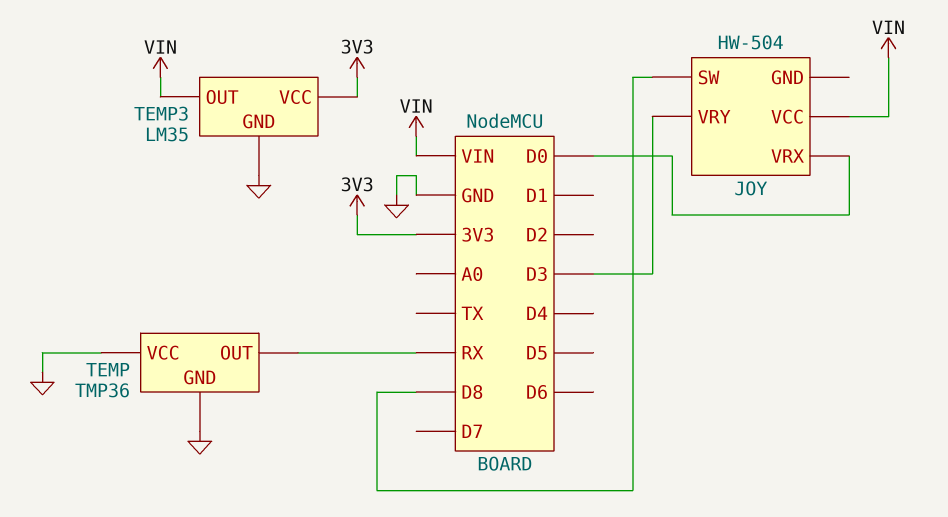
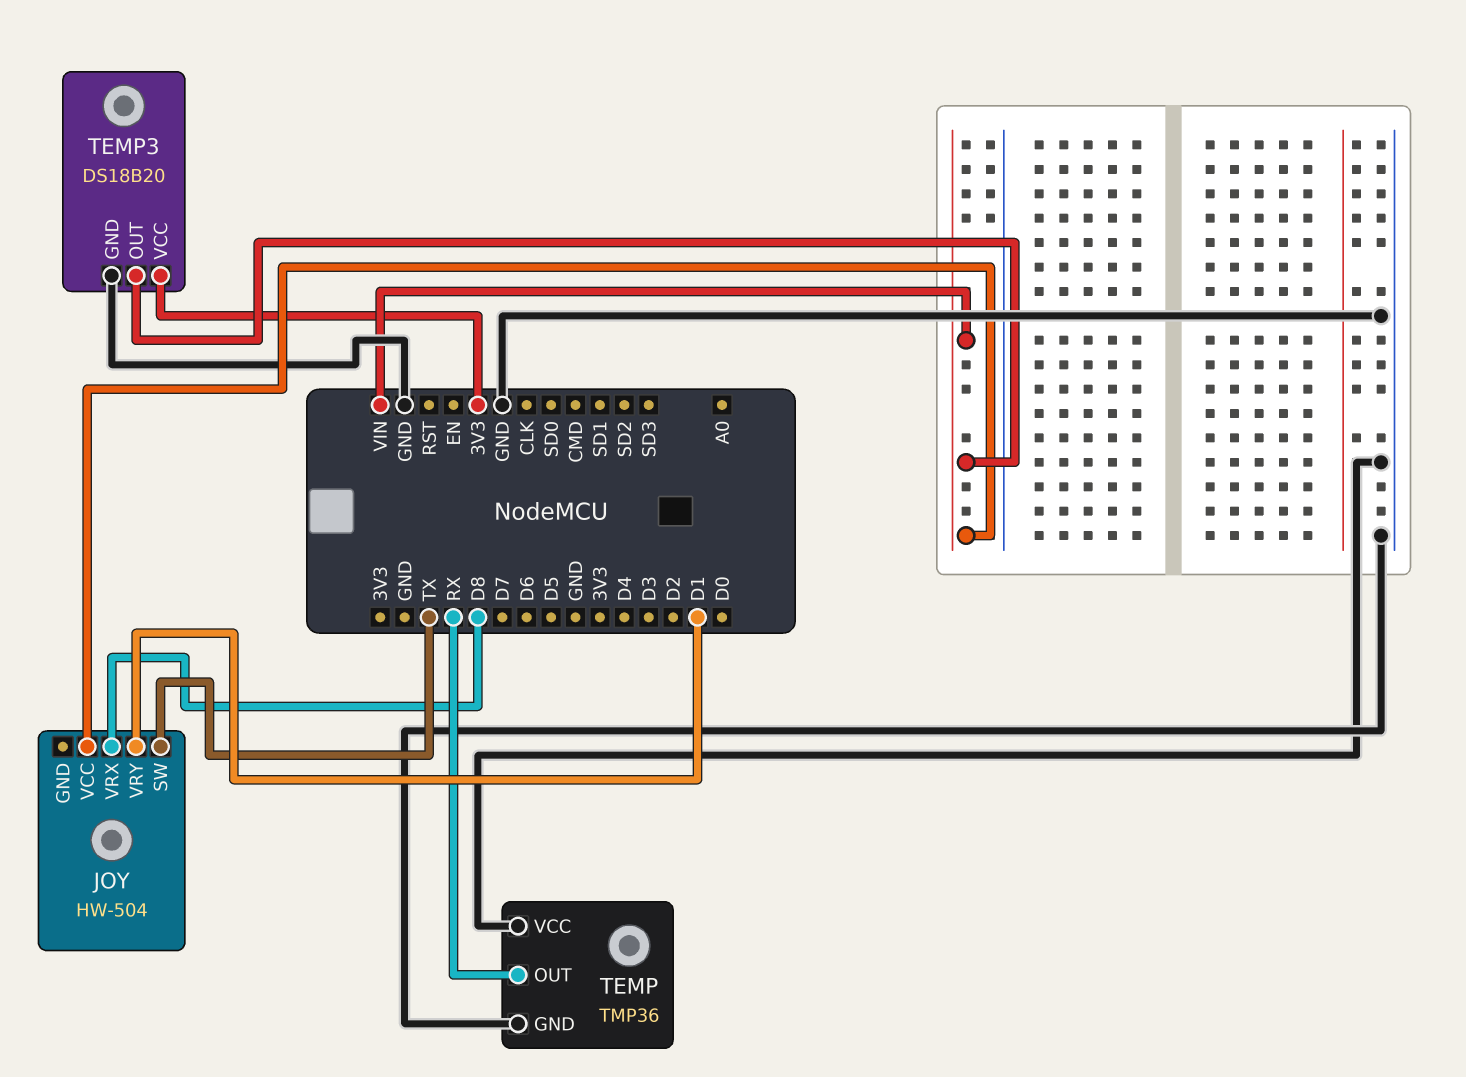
JOY pin SW: D8 -> TX
JOY pin VRX: D0 -> D8
JOY pin VRY: D3 -> D1
TEMP3: LM35 -> DS18B20

